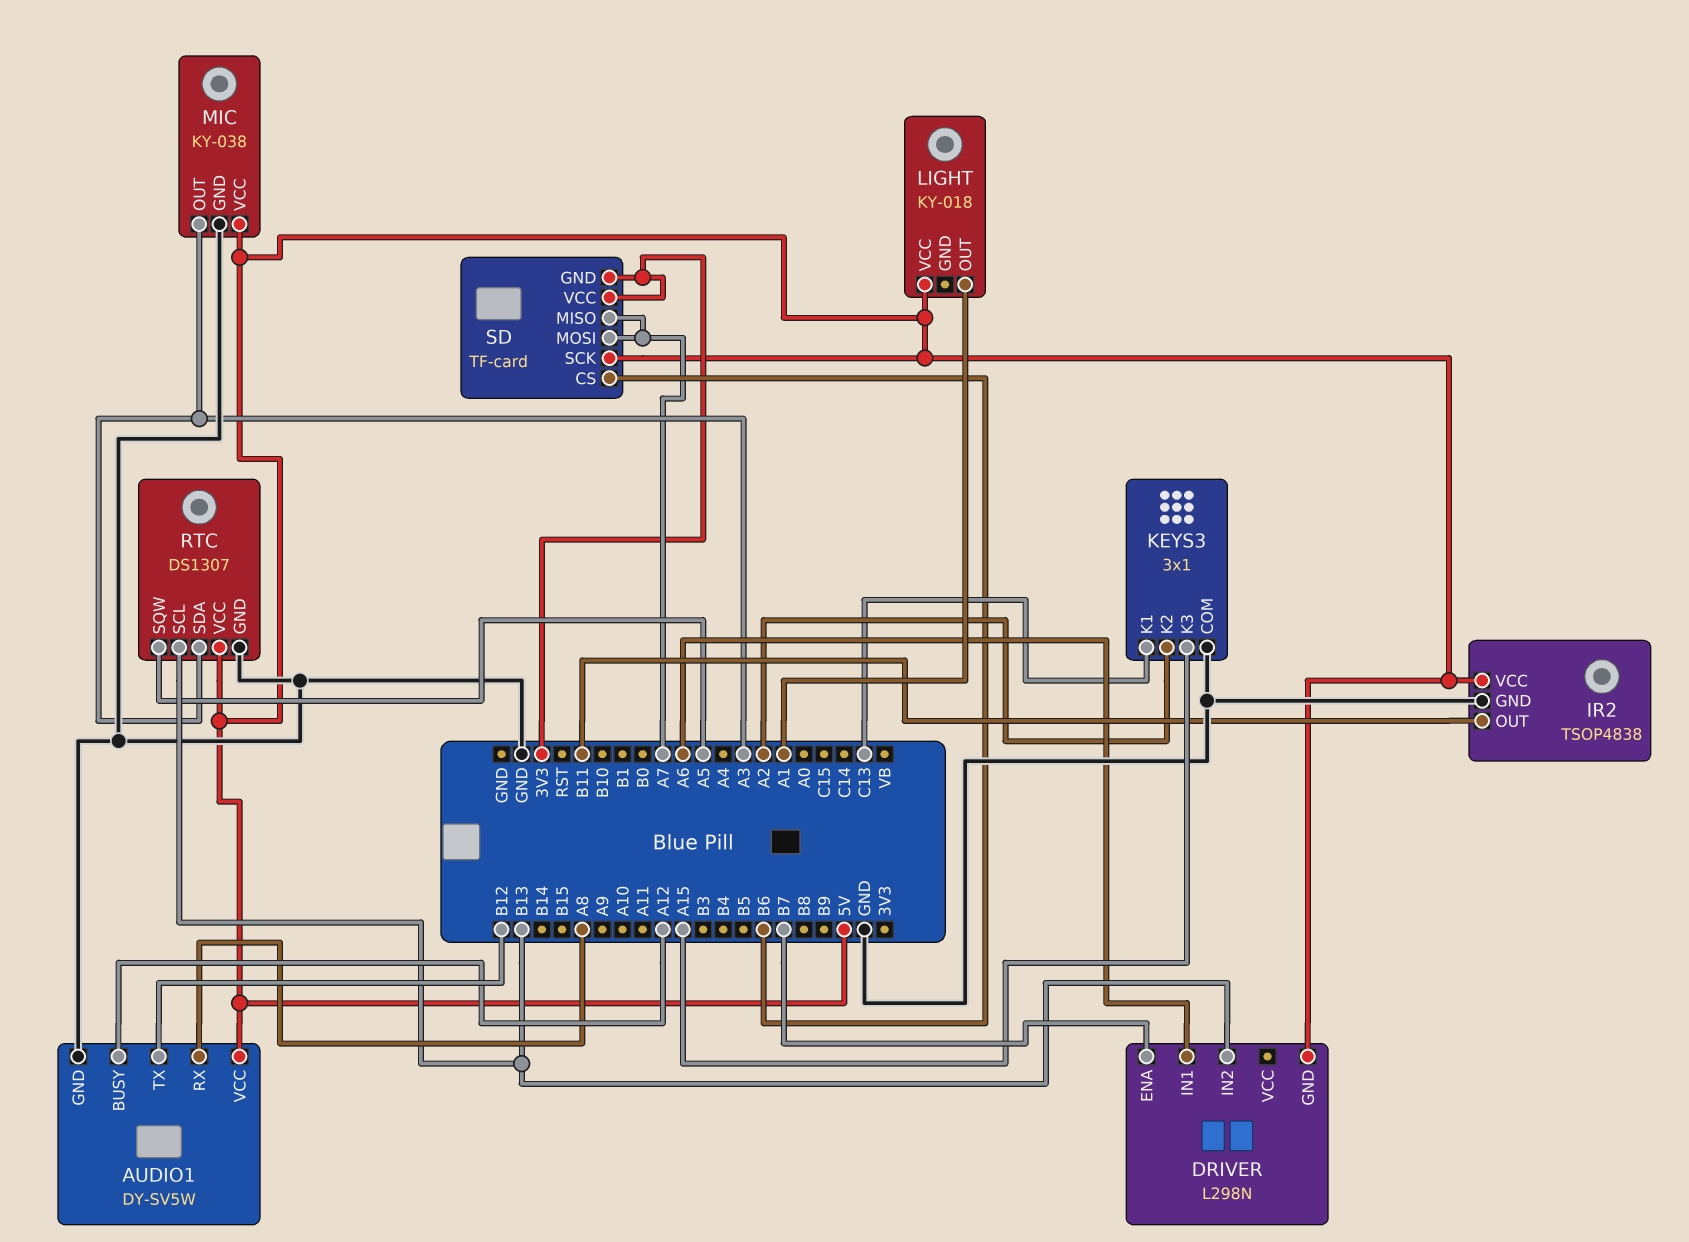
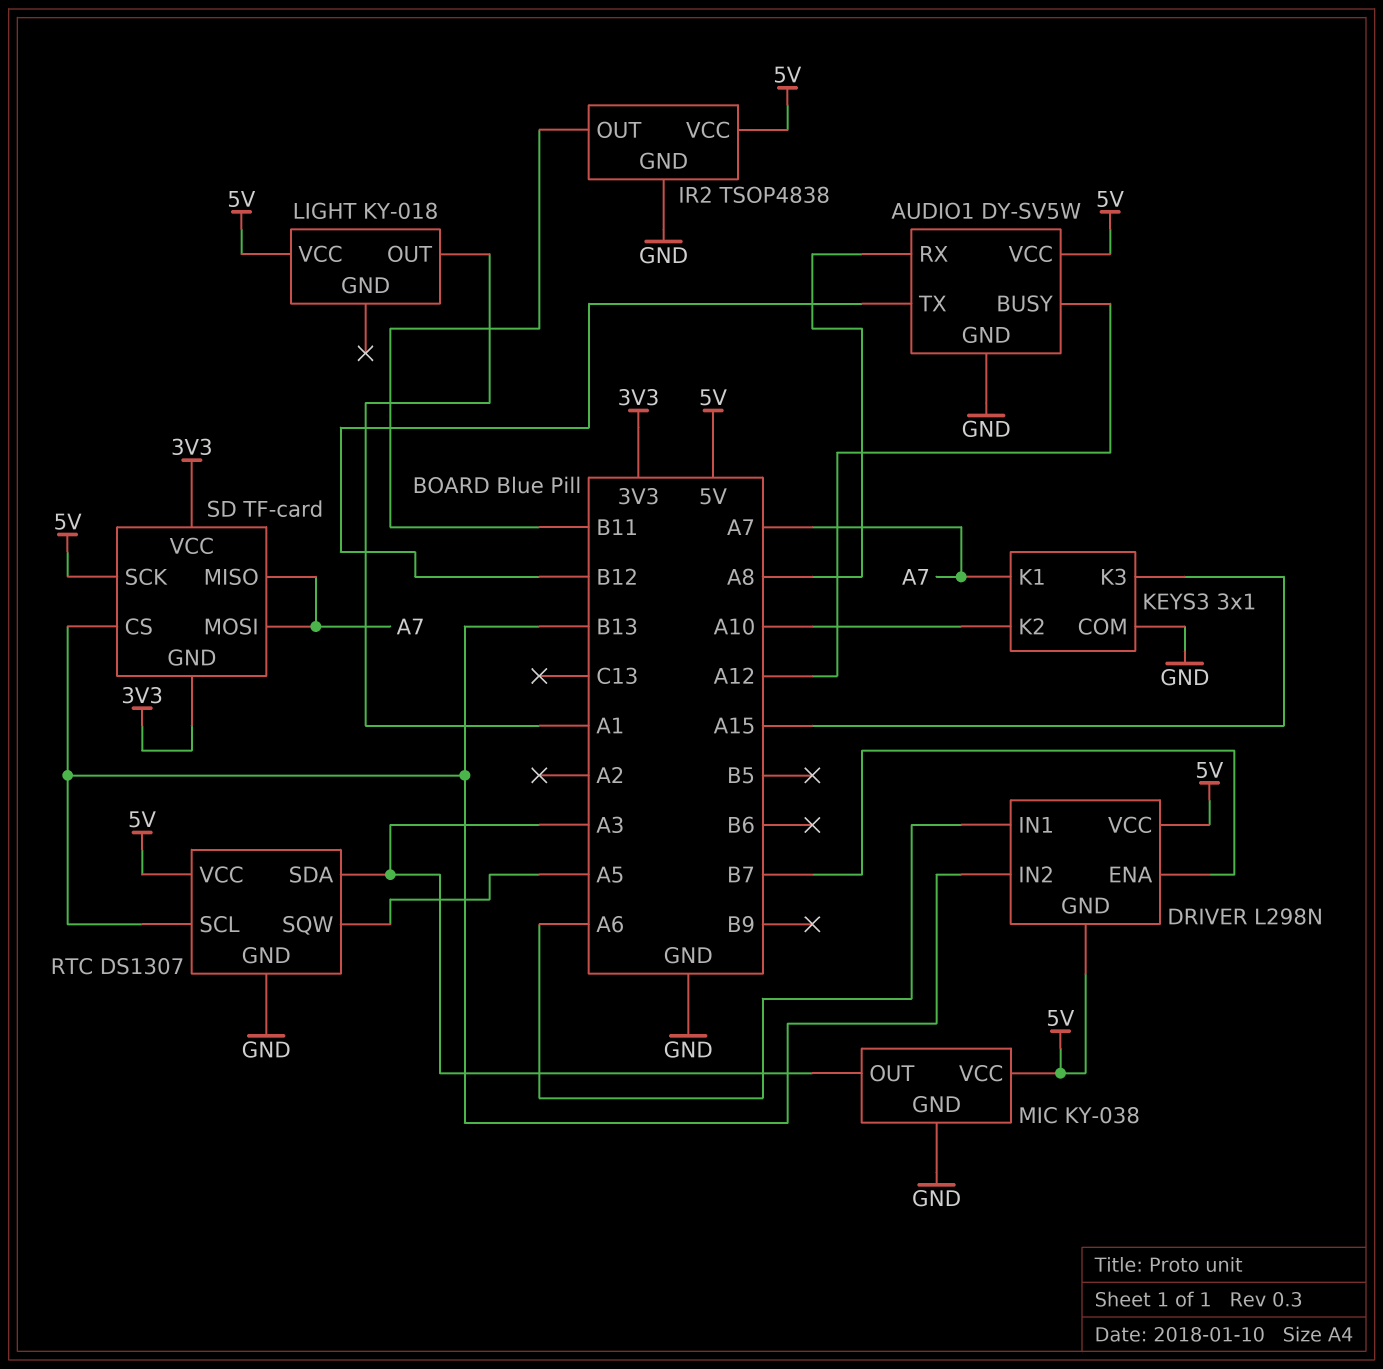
DRIVER pin VCC: none -> 5V
KEYS3 pin K1: C13 -> A7
KEYS3 pin K2: A2 -> A10
SD pin CS: B6 -> B13

